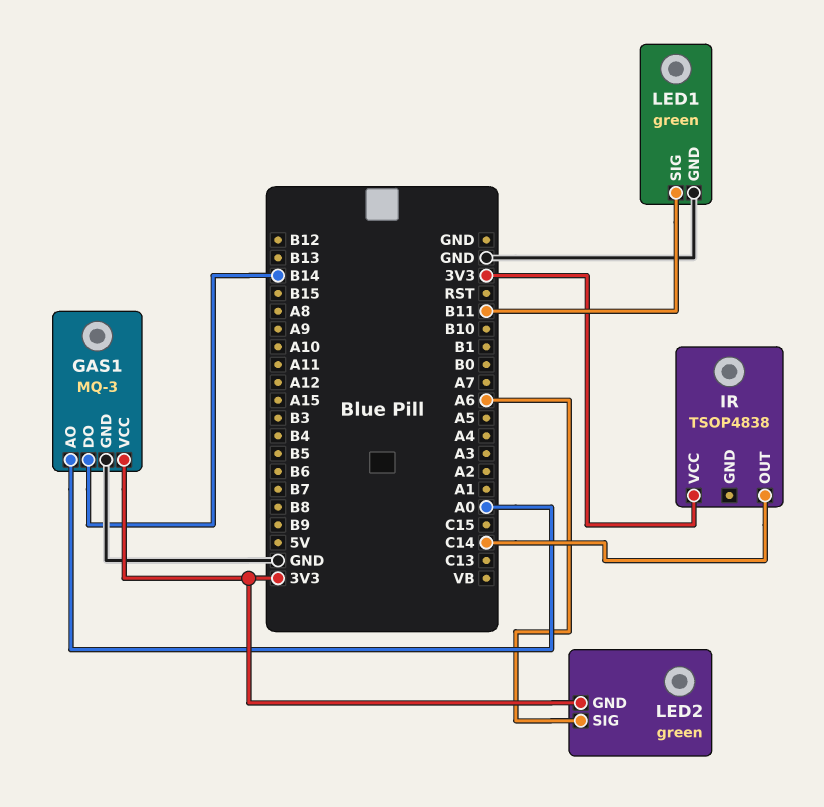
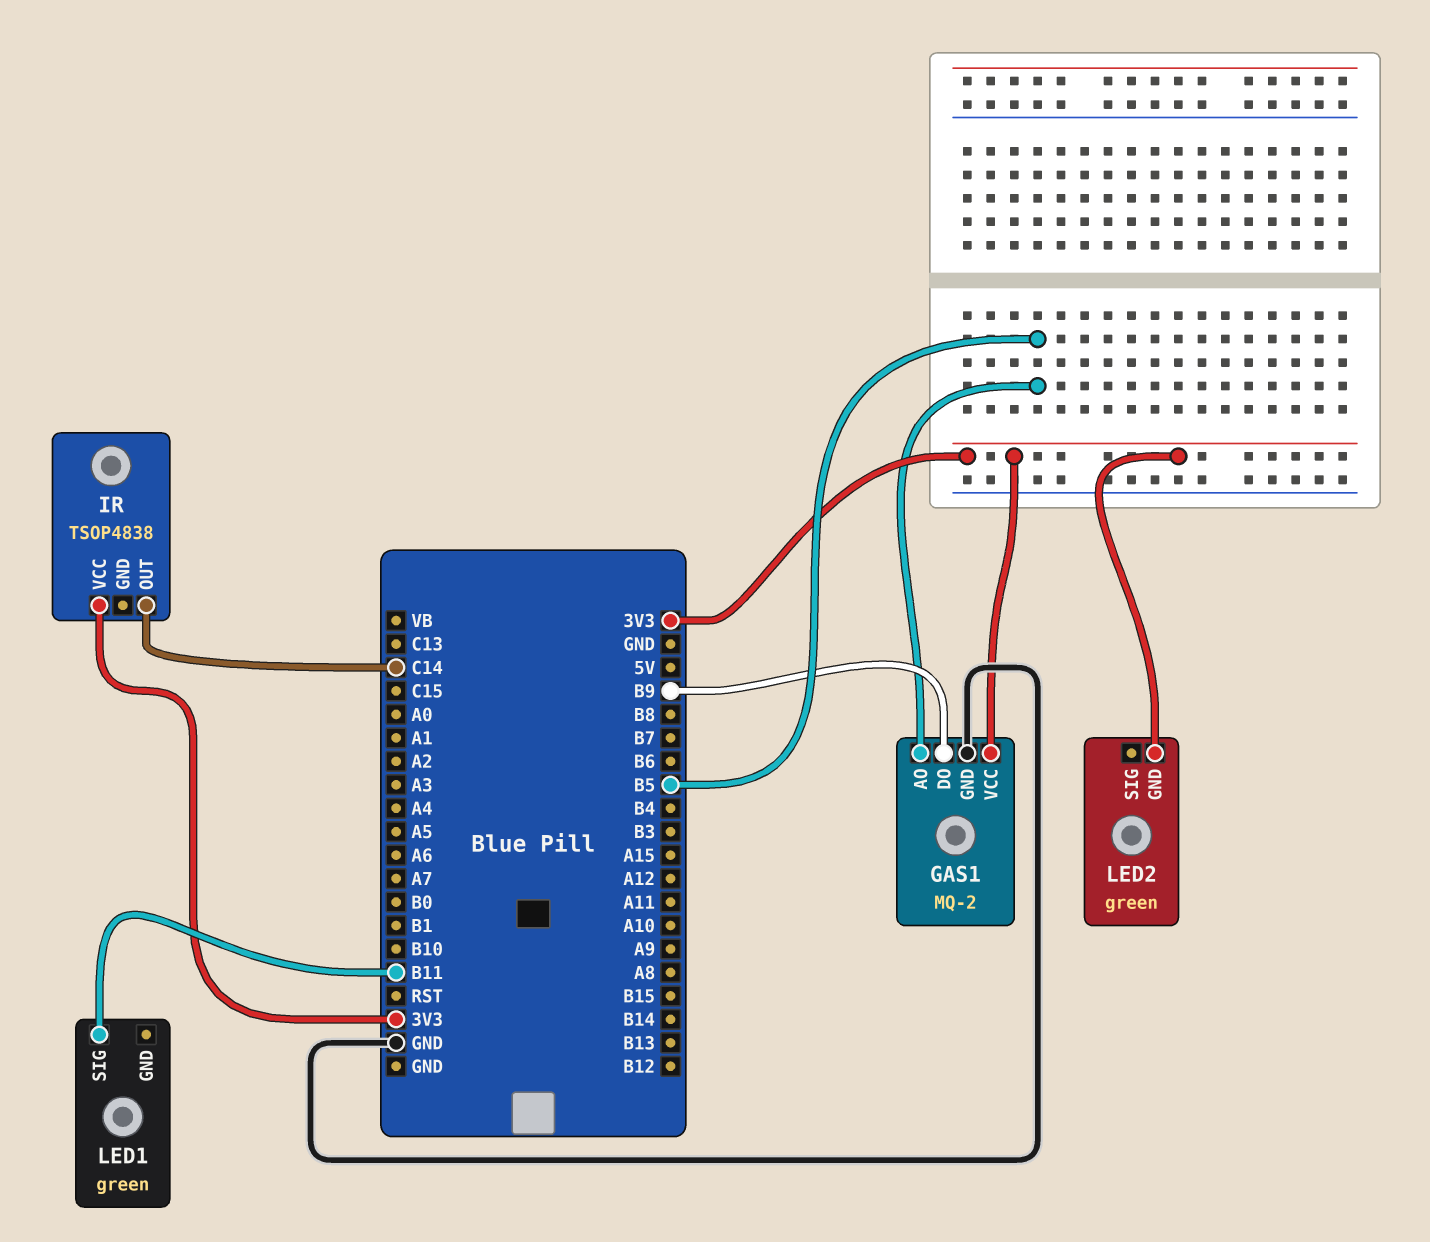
GAS1: MQ-3 -> MQ-2
GAS1 pin AO: A0 -> B5
GAS1 pin DO: B14 -> B9
LED1 pin GND: GND -> none
LED2 pin SIG: A6 -> none

